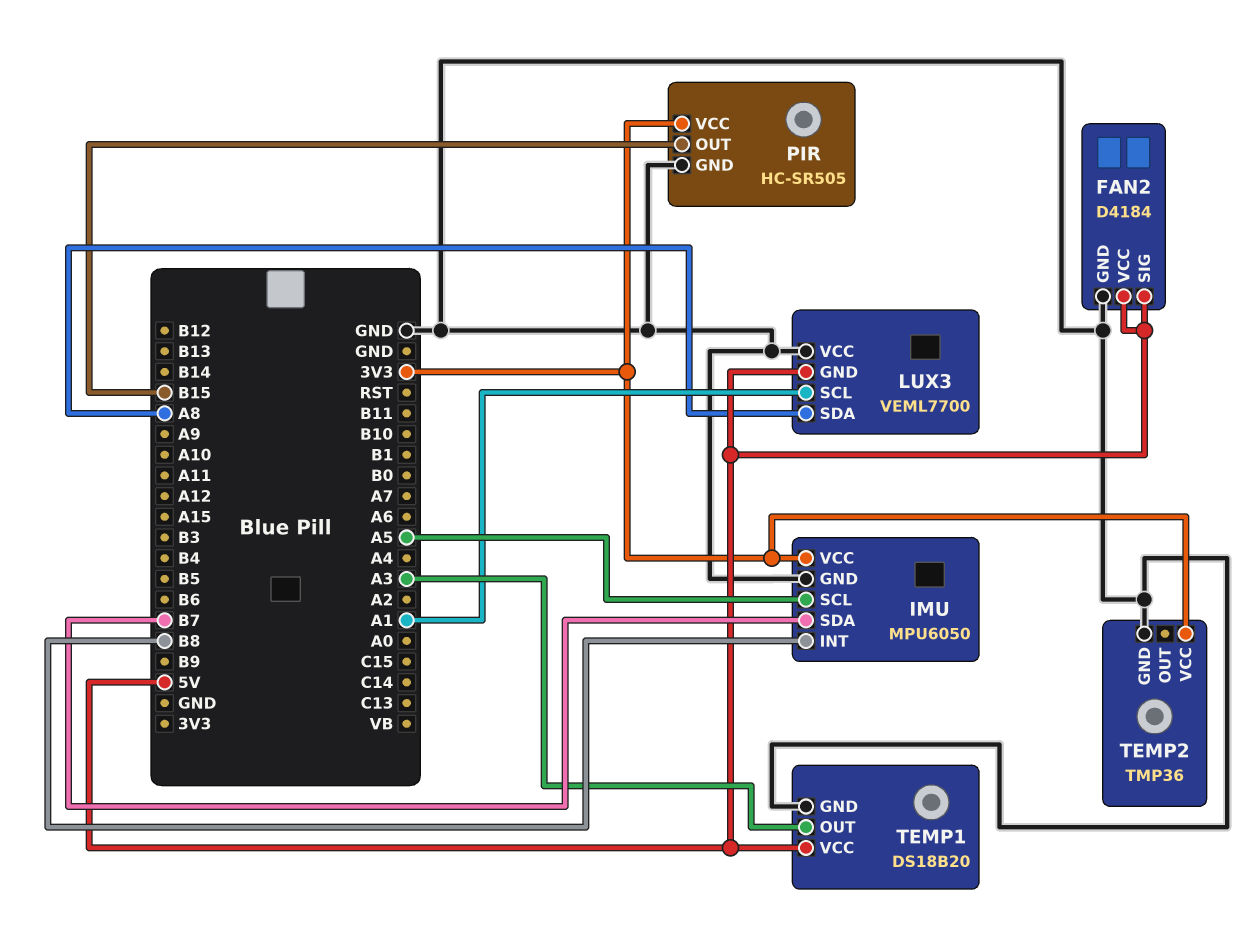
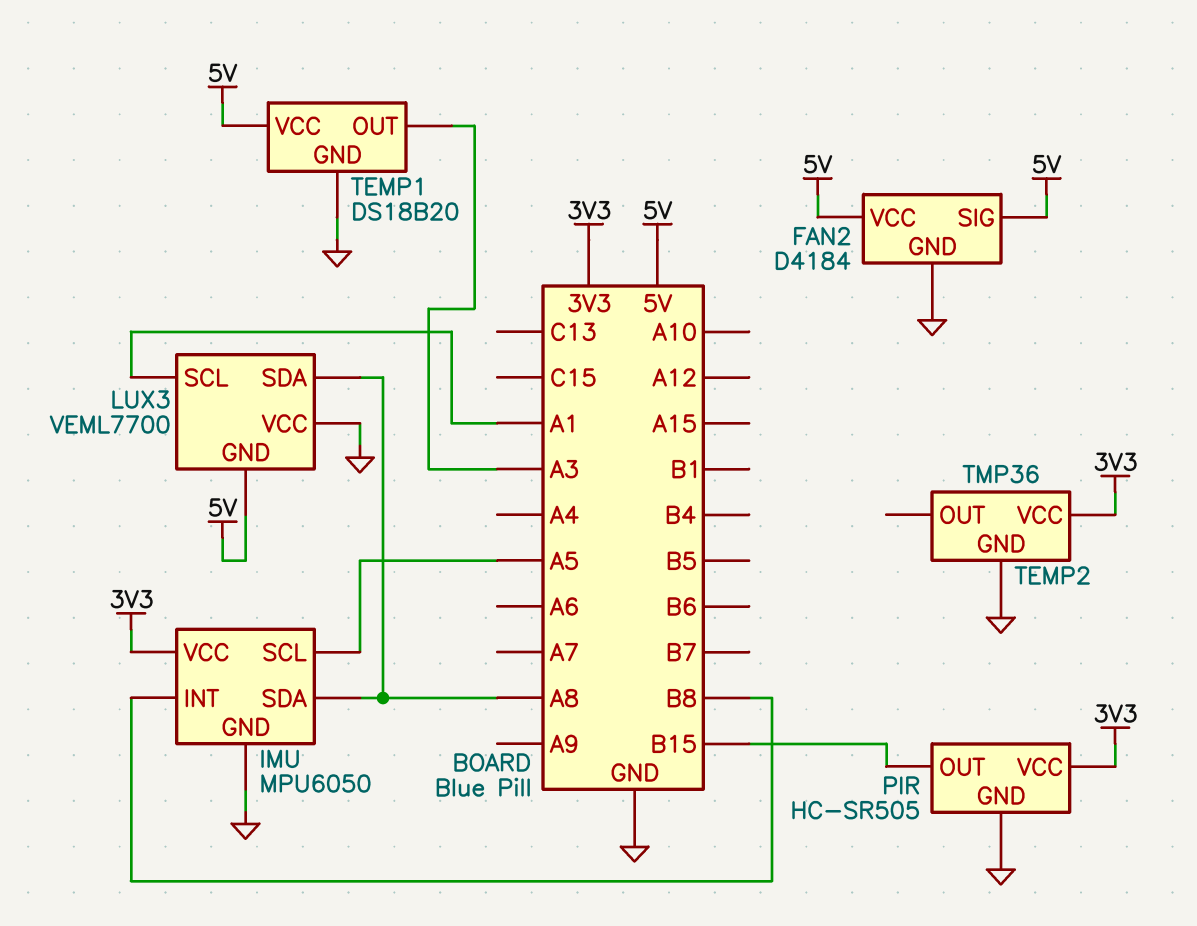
IMU pin SDA: B7 -> A8

